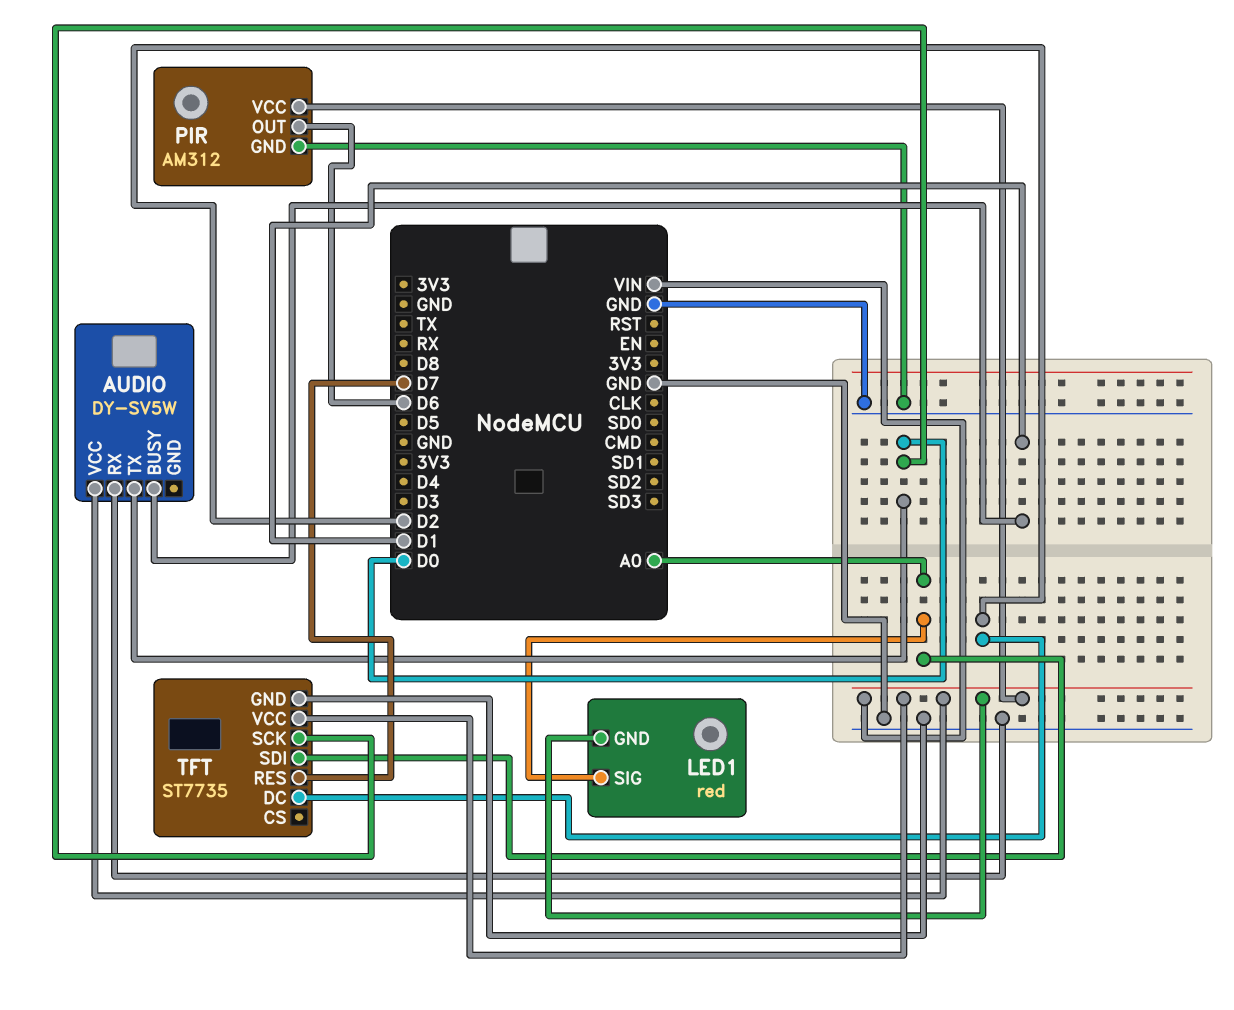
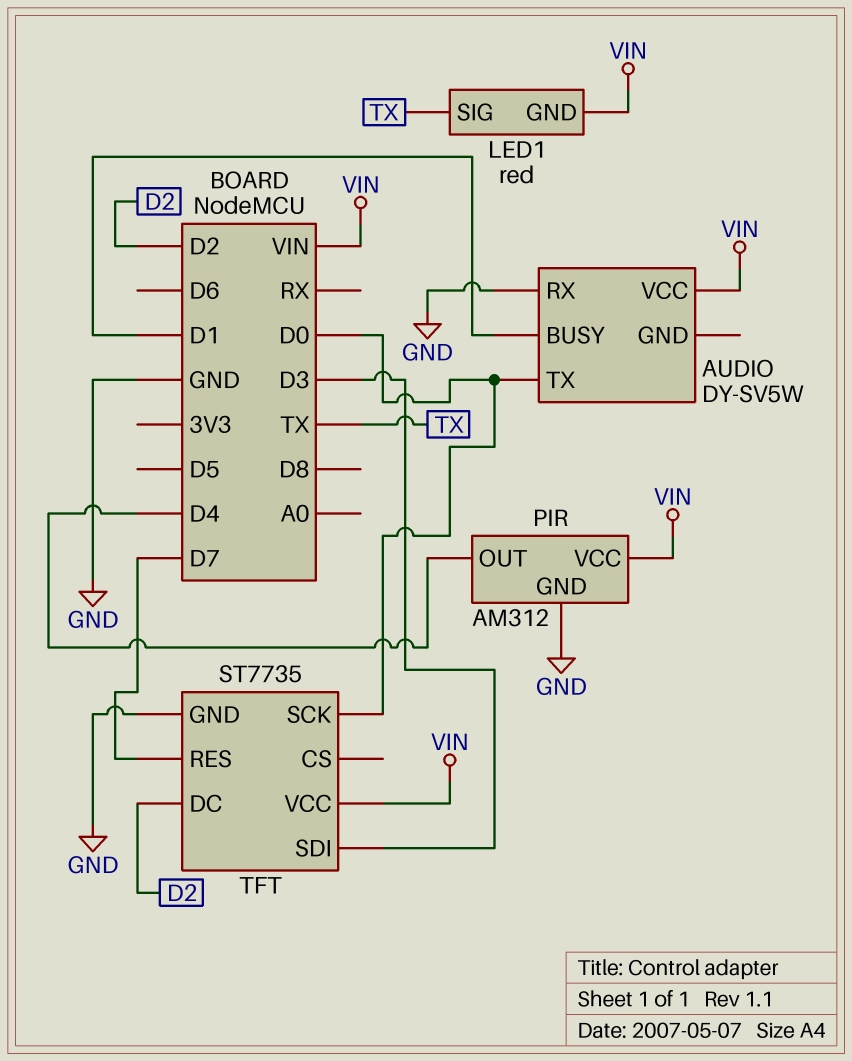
LED1 pin SIG: A0 -> TX
PIR pin OUT: D6 -> D4
TFT pin SDI: A0 -> D3

